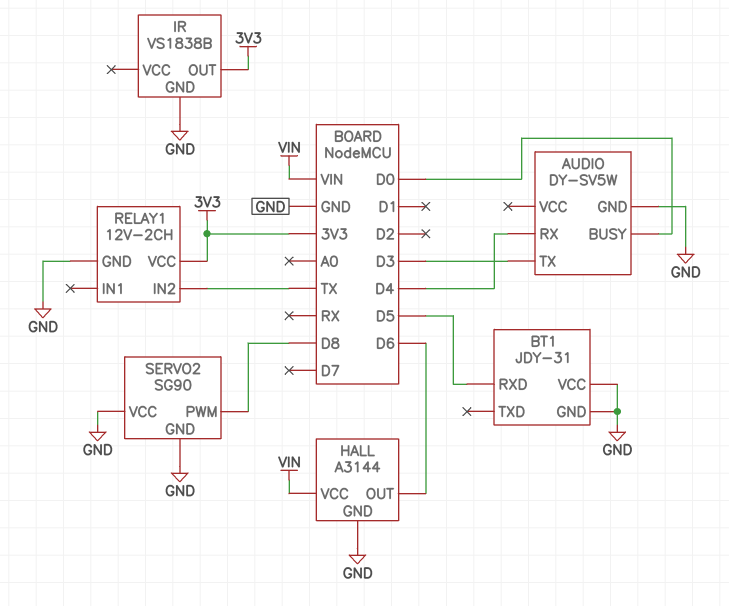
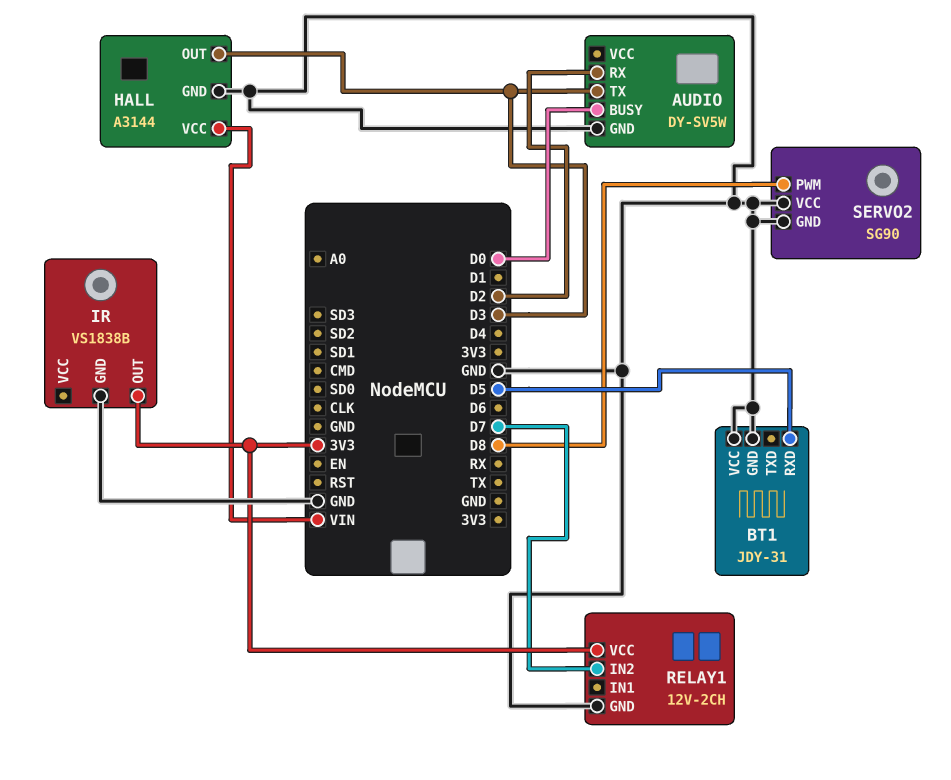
AUDIO pin RX: D4 -> D2
HALL pin OUT: D6 -> D3
RELAY1 pin IN2: TX -> D7

